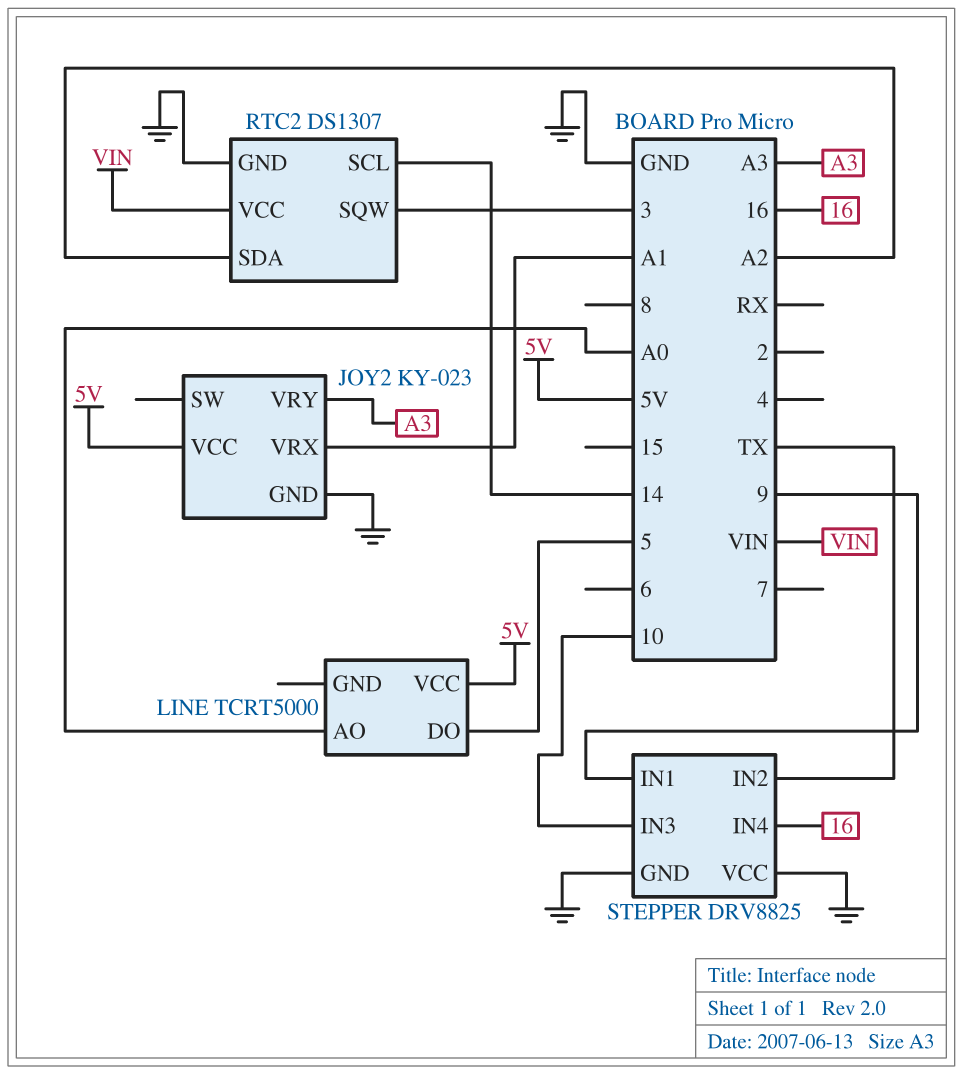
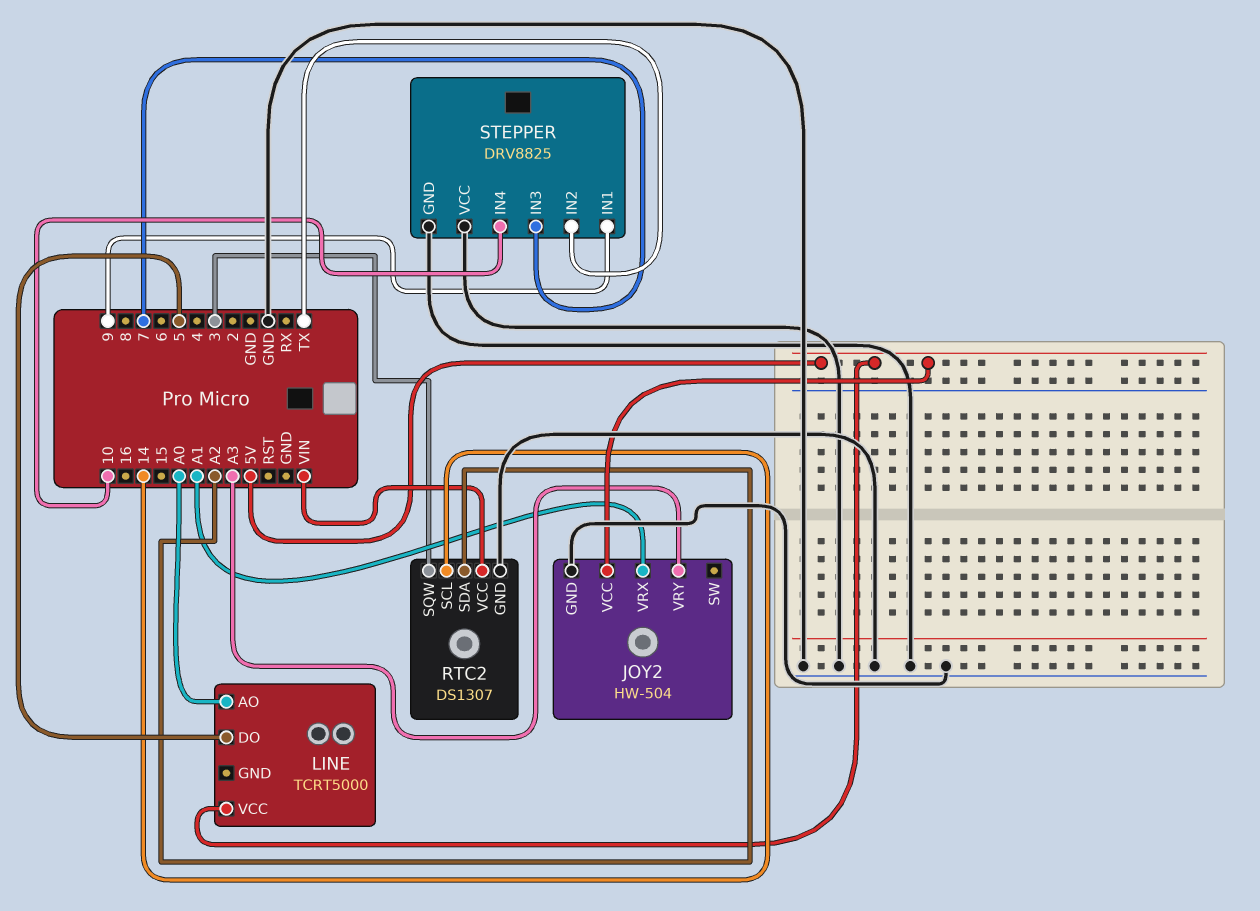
JOY2: KY-023 -> HW-504
STEPPER pin IN3: 10 -> 7
STEPPER pin IN4: 16 -> 10

